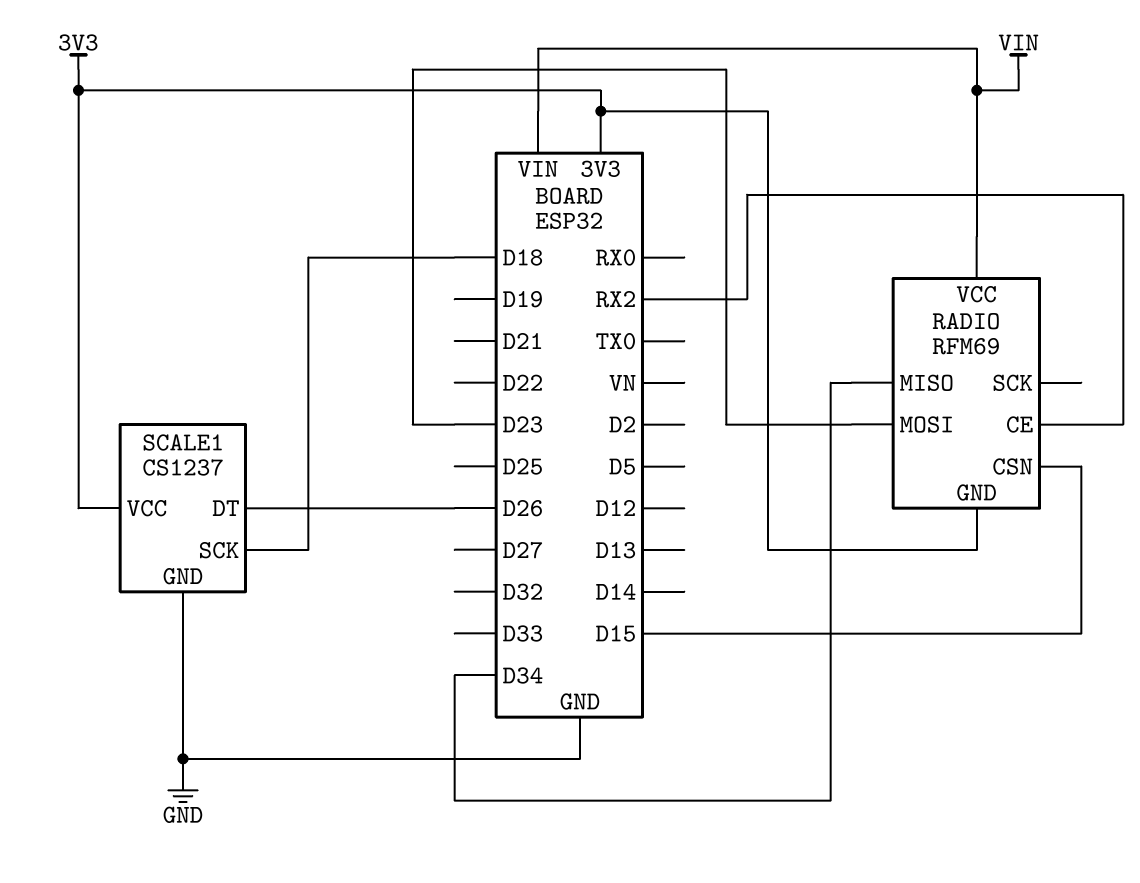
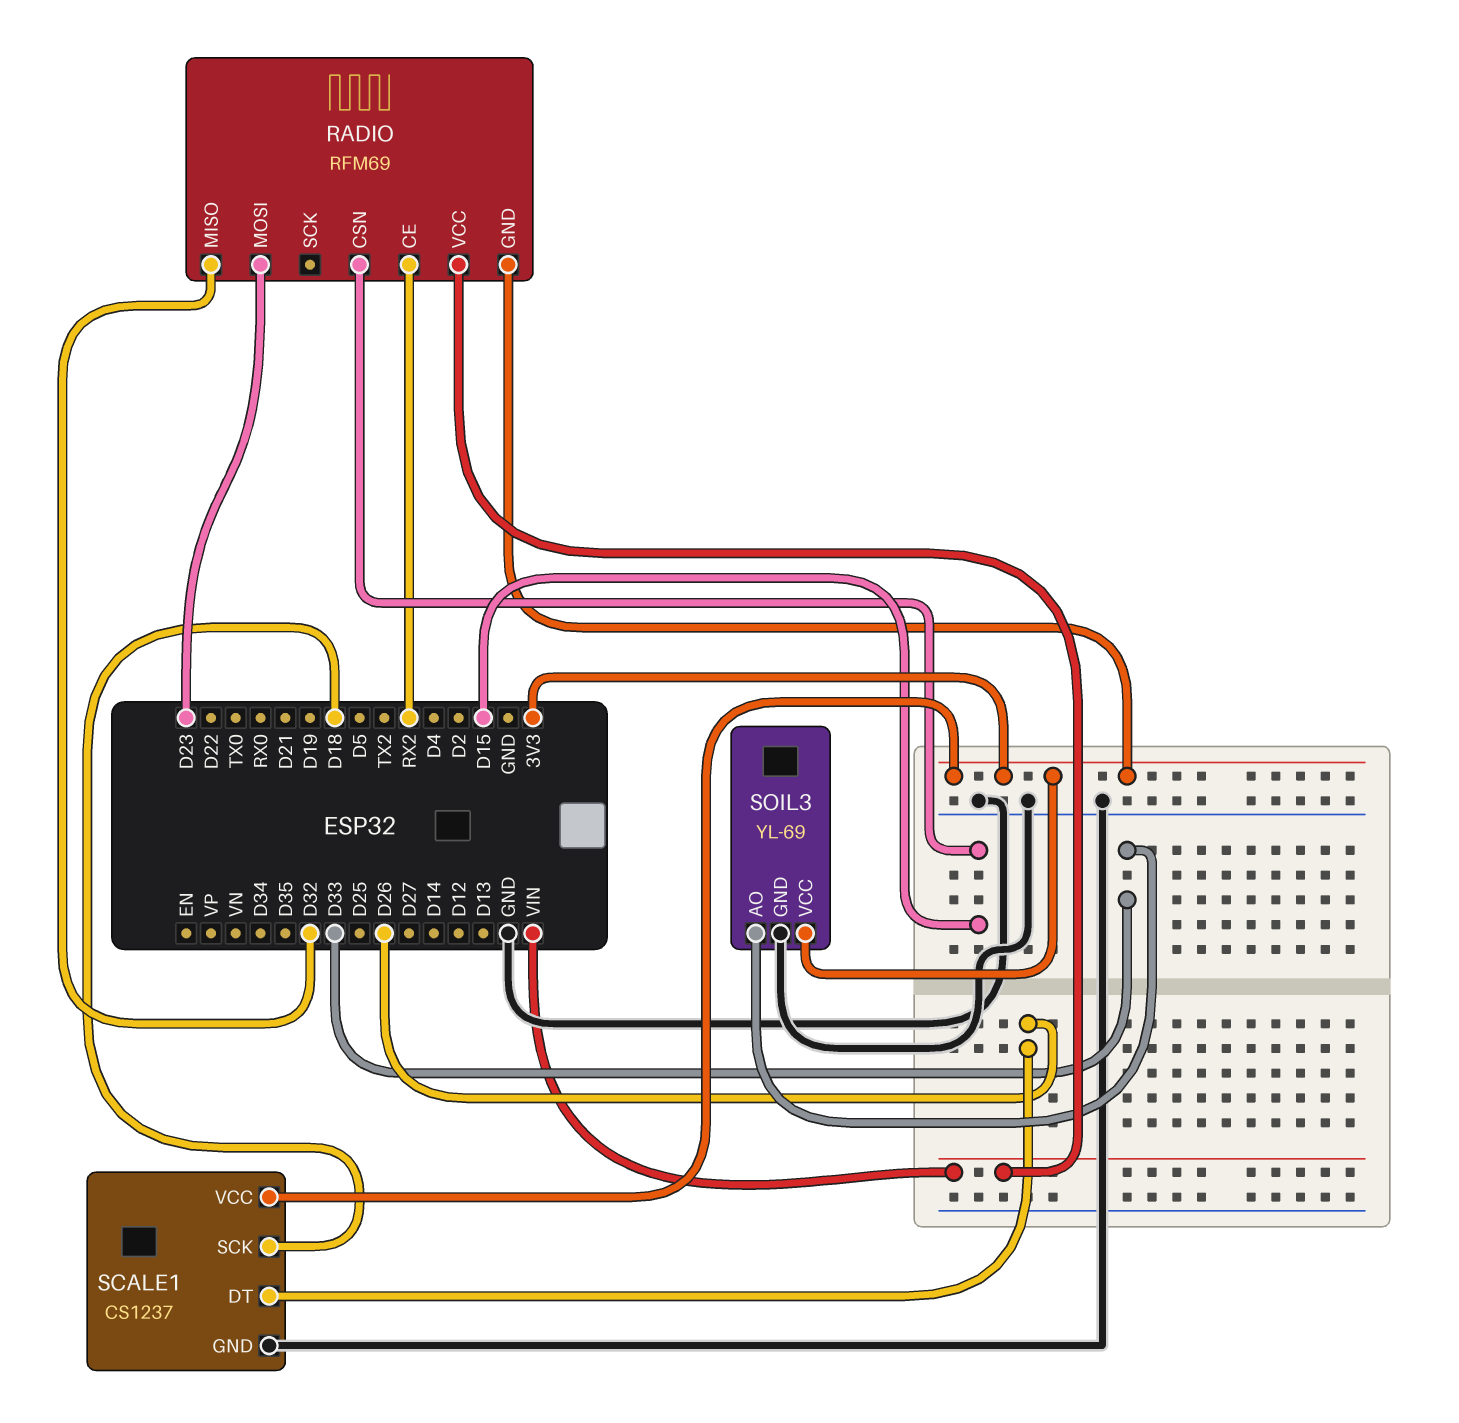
RADIO pin MISO: D34 -> D32
SOIL3: none -> YL-69
SOIL3 pin AO: none -> D33
SOIL3 pin GND: none -> GND
SOIL3 pin VCC: none -> 3V3

